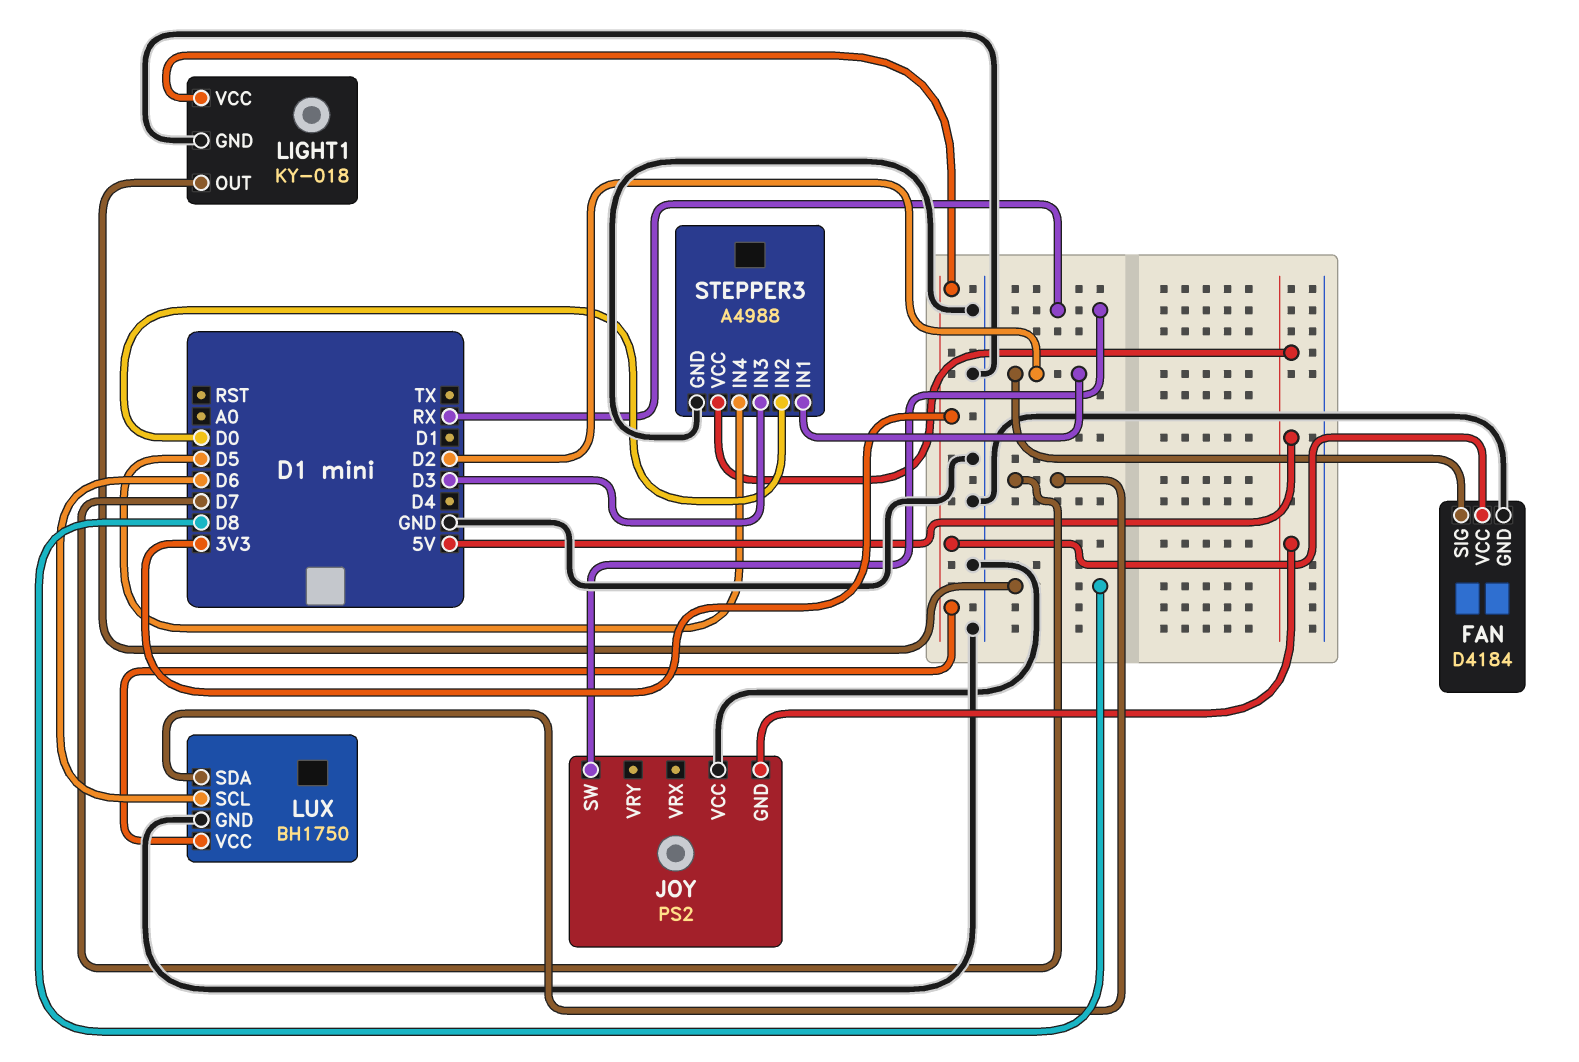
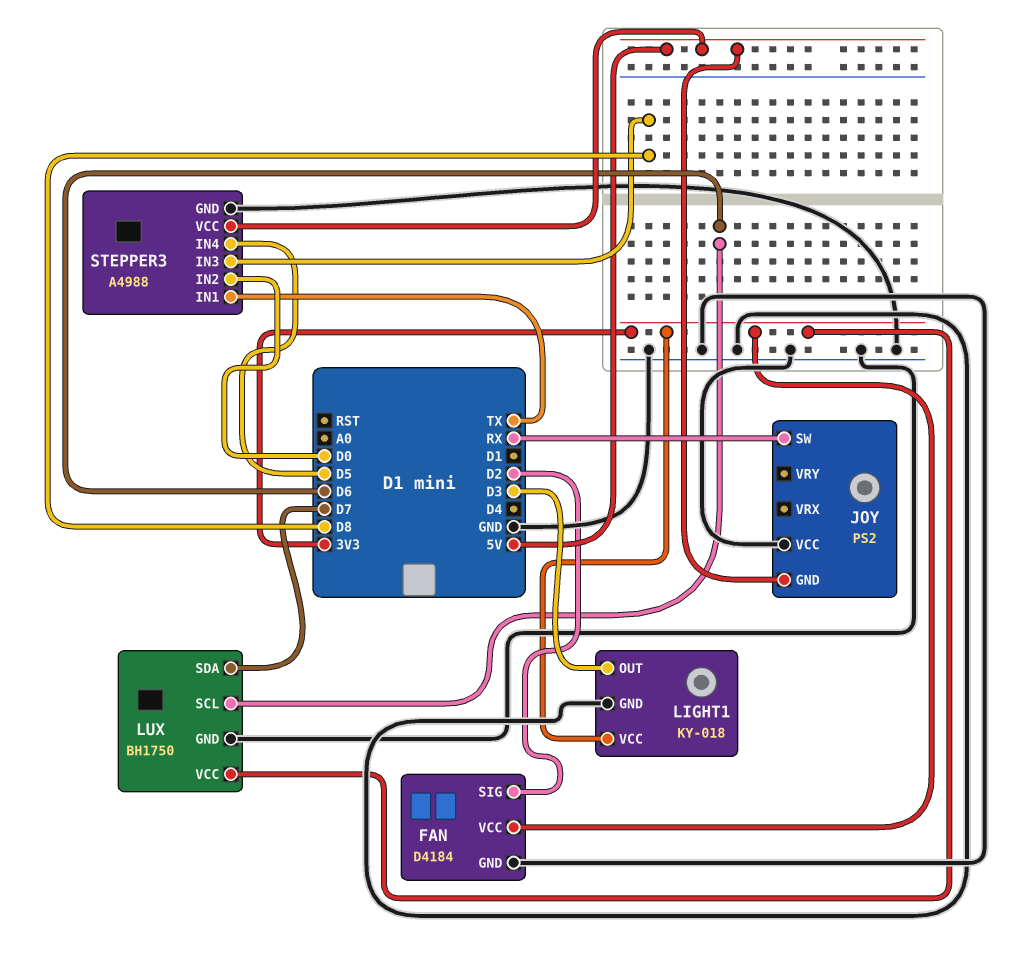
LIGHT1 pin OUT: D8 -> D3
STEPPER3 pin IN1: D2 -> TX
STEPPER3 pin IN3: D3 -> D8

